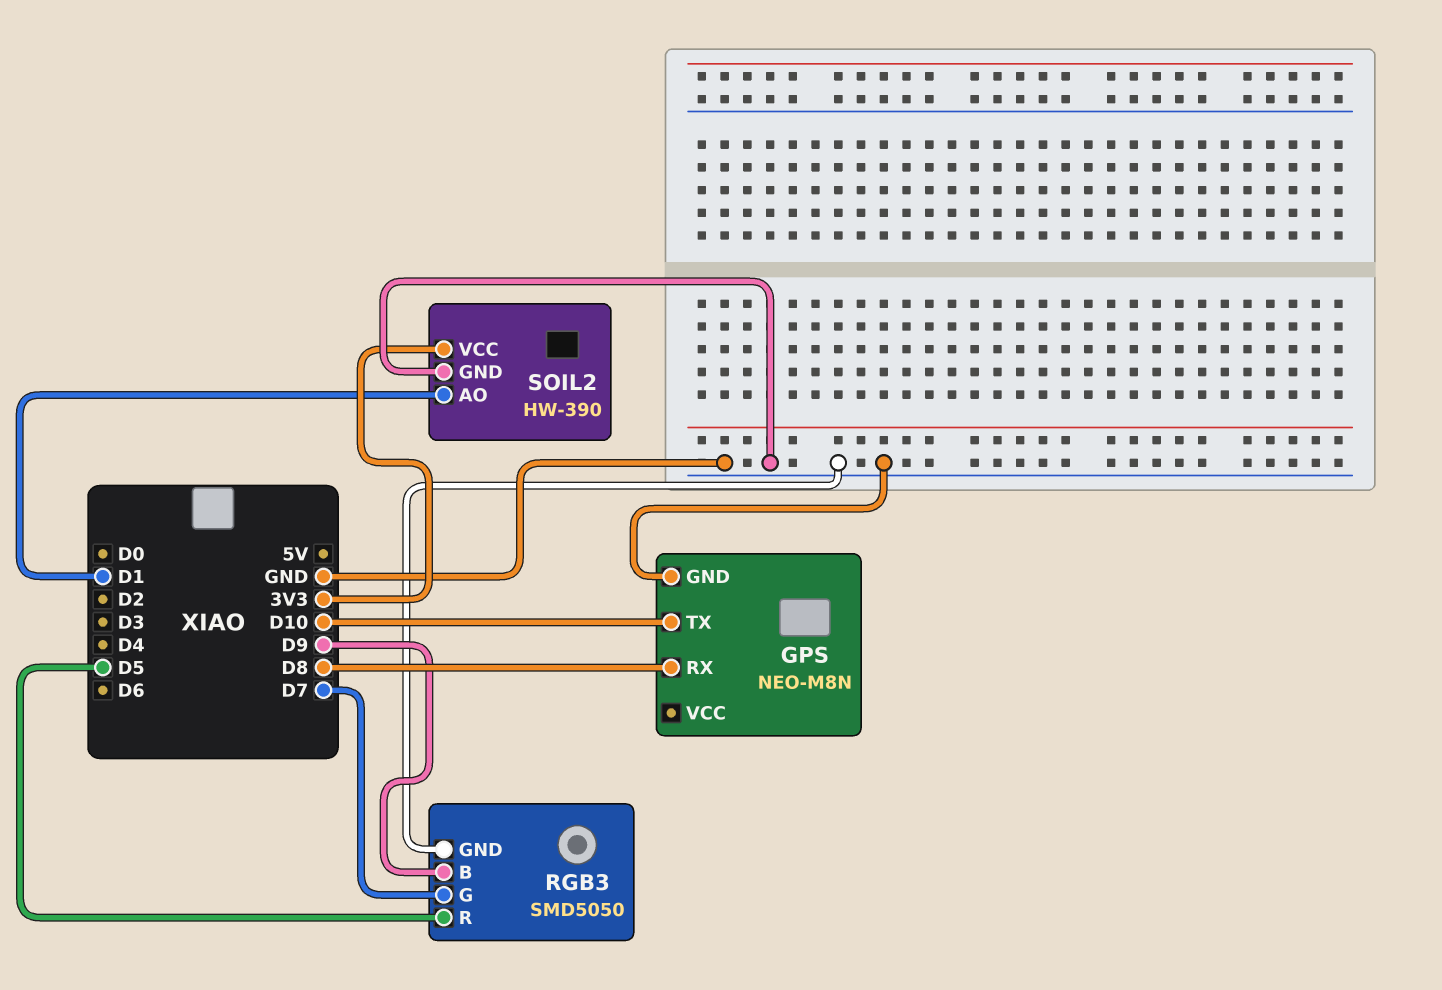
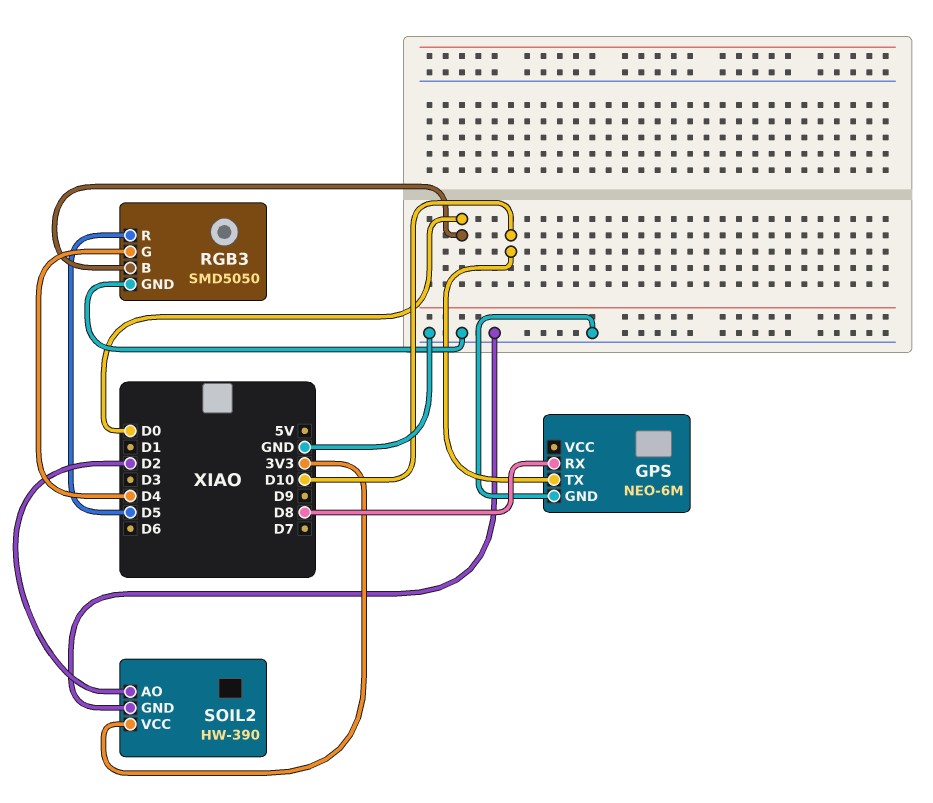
GPS: NEO-M8N -> NEO-6M
RGB3 pin B: D9 -> D0
RGB3 pin G: D7 -> D4
SOIL2 pin AO: D1 -> D2

